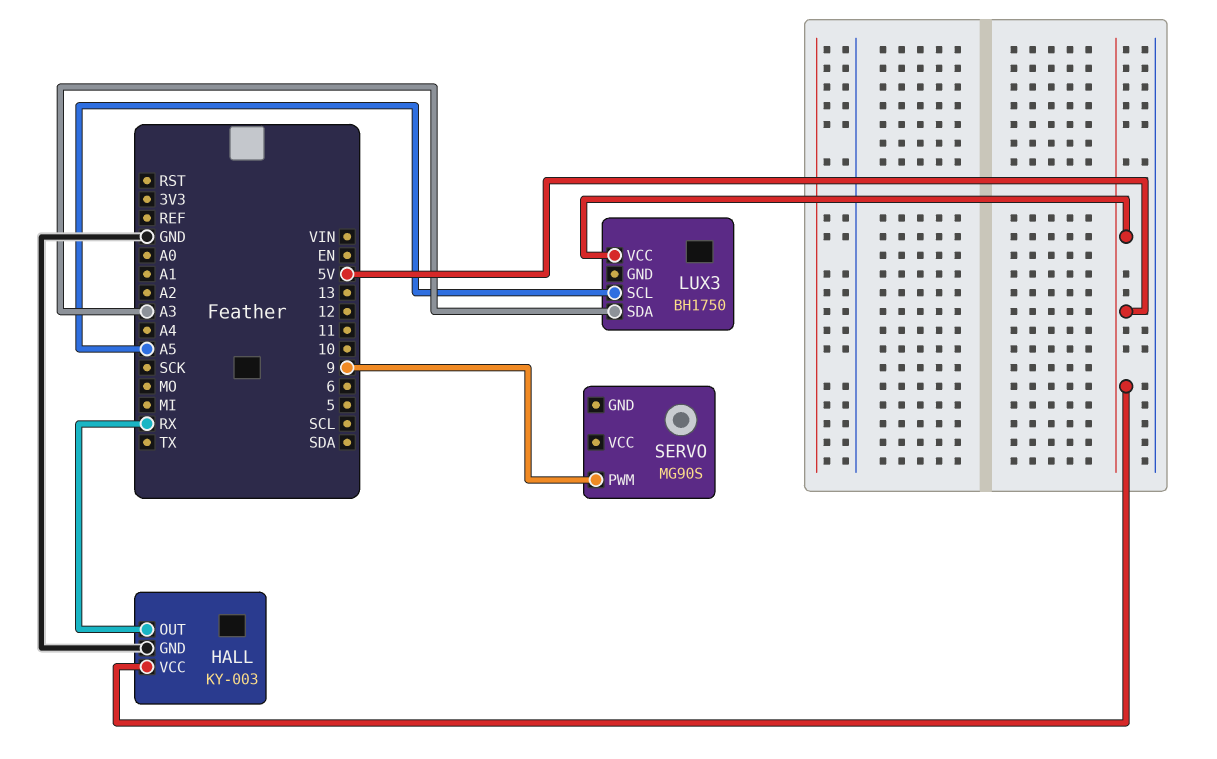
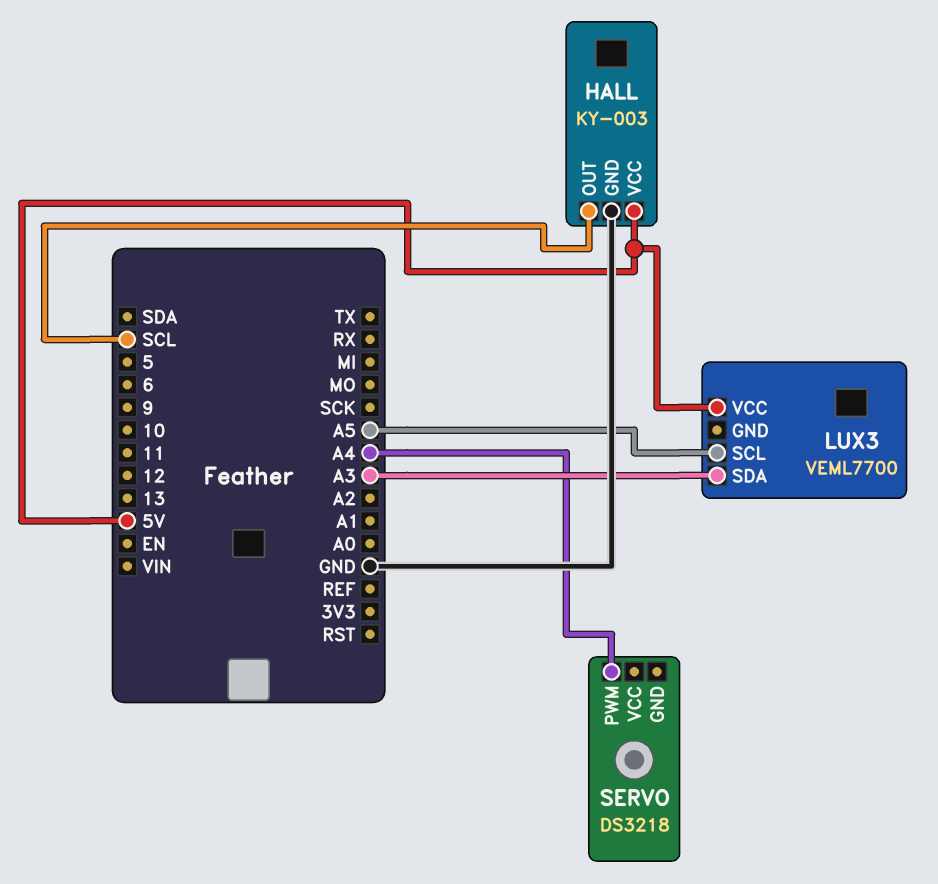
HALL pin OUT: RX -> SCL
LUX3: BH1750 -> VEML7700
SERVO: MG90S -> DS3218
SERVO pin PWM: 9 -> A4

